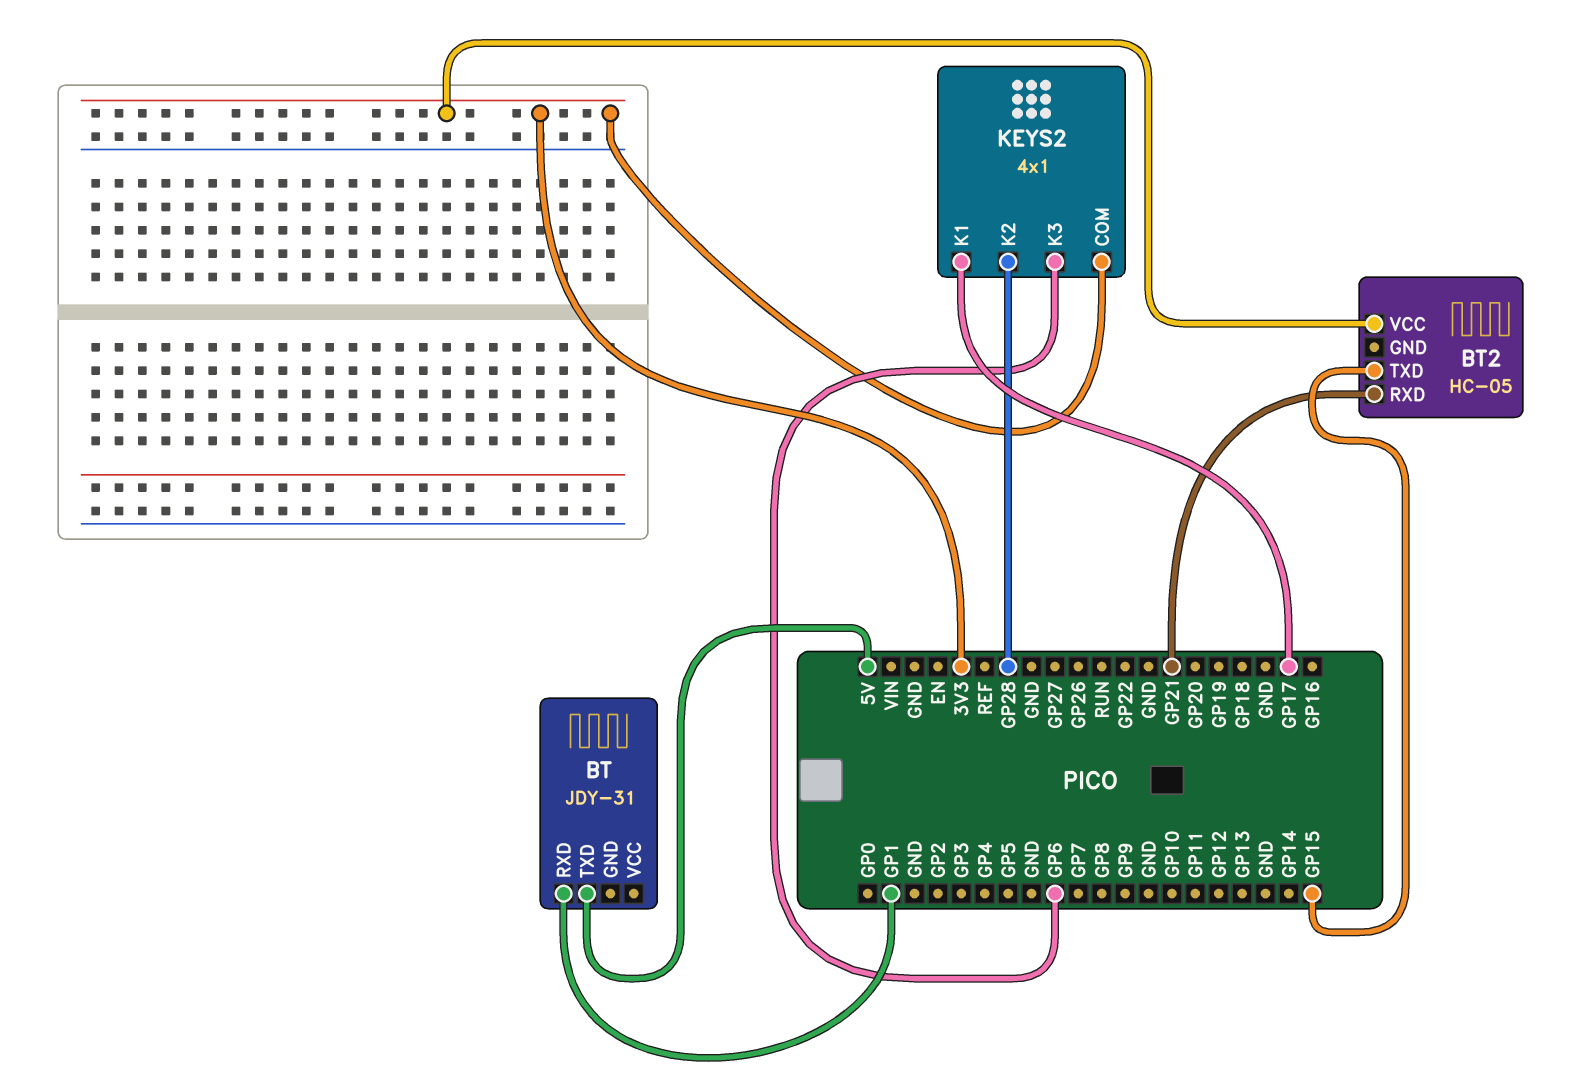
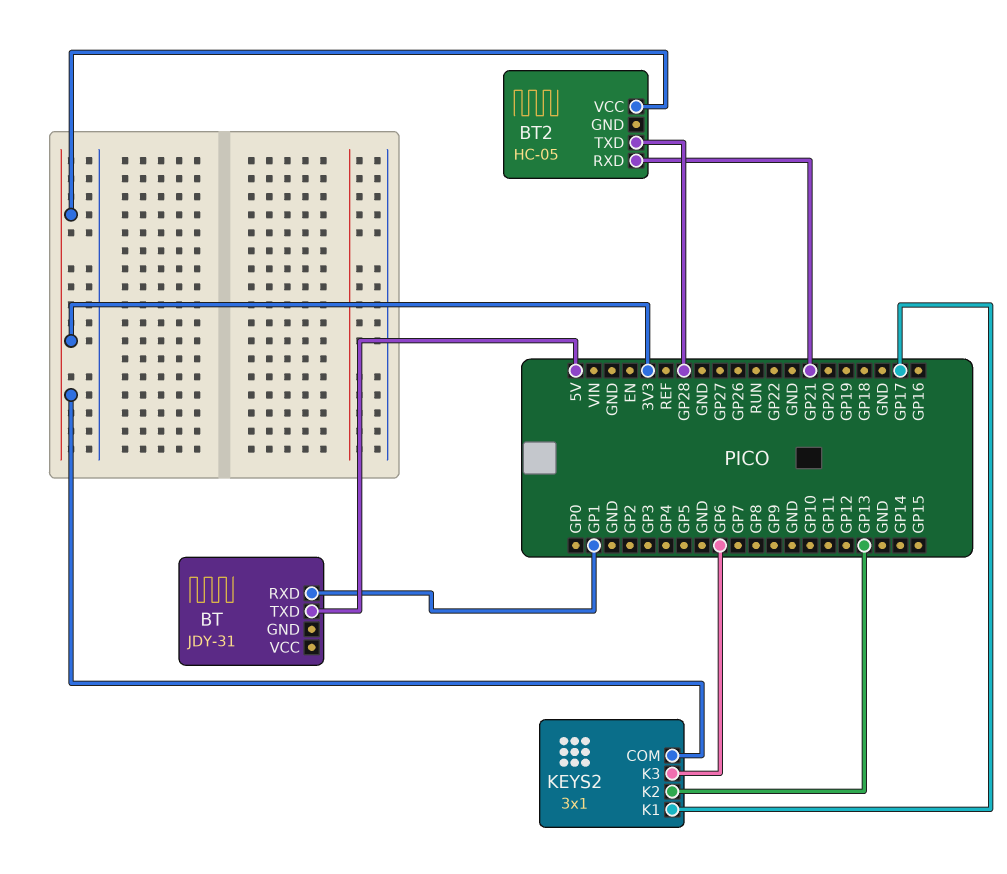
BT2 pin TXD: GP15 -> GP28
KEYS2: 4x1 -> 3x1
KEYS2 pin K2: GP28 -> GP13

